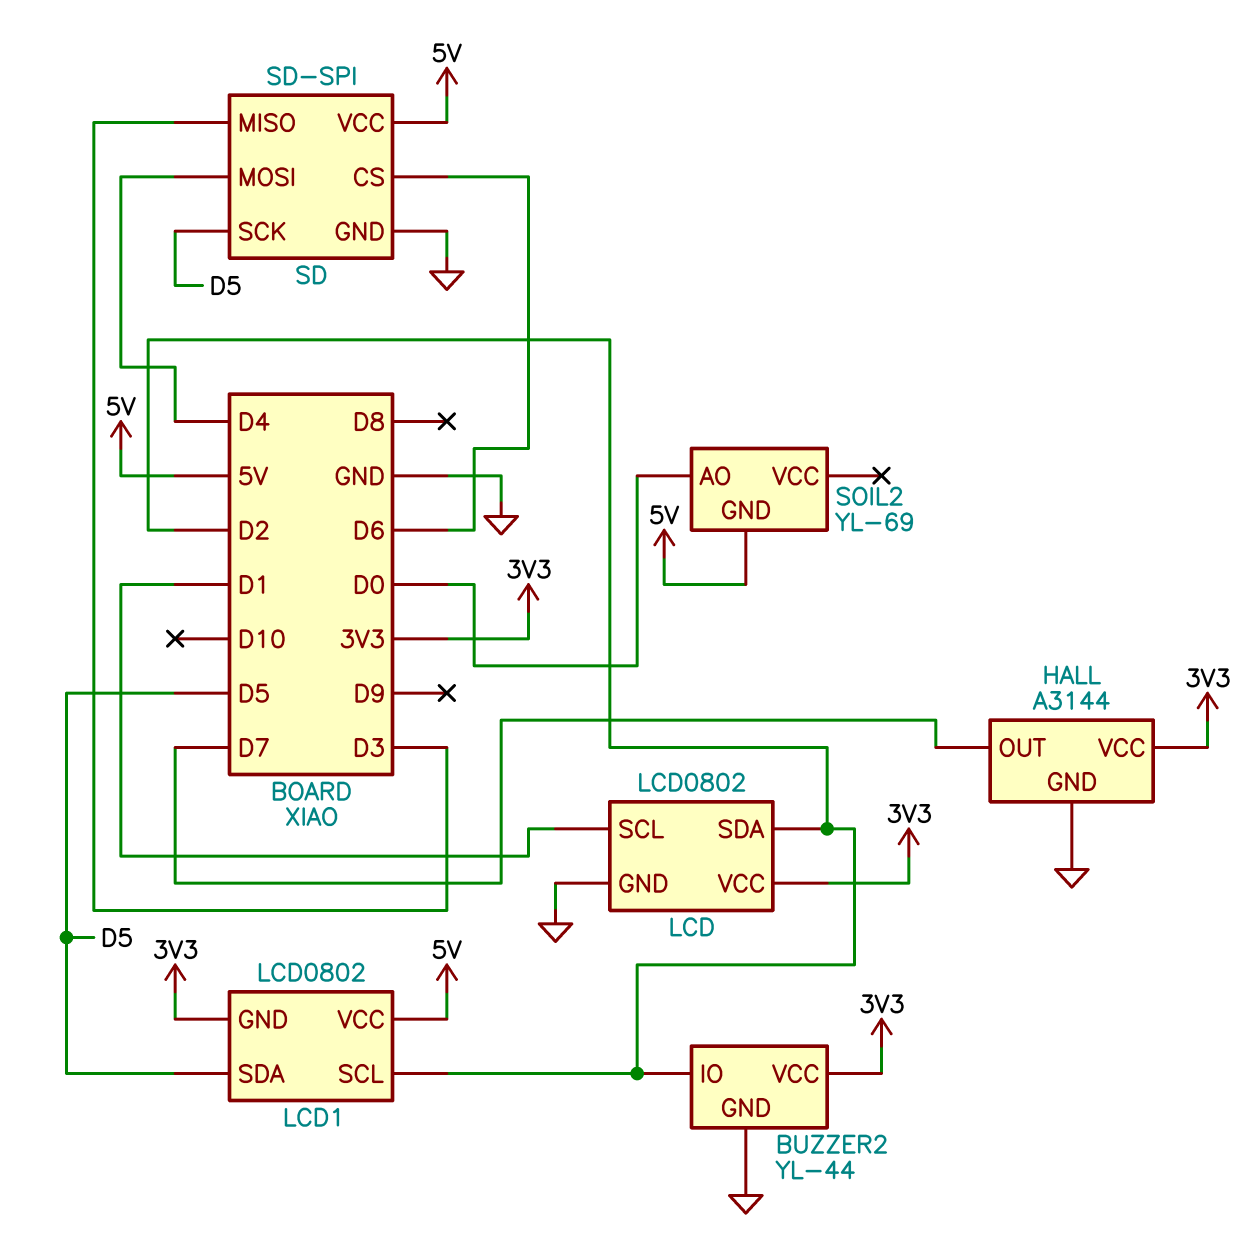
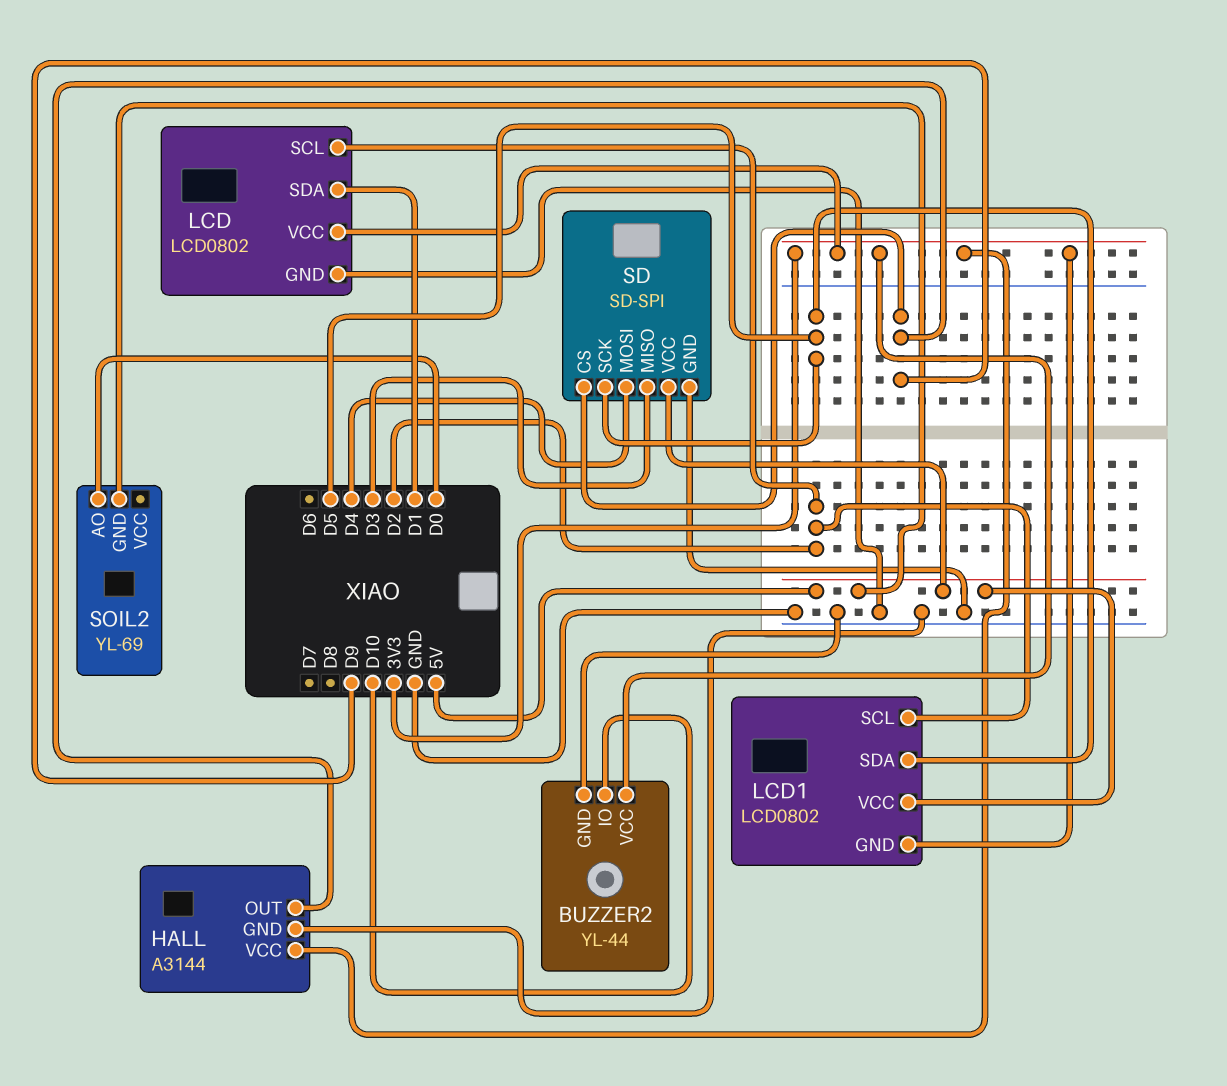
BUZZER2 pin IO: D2 -> D10
HALL pin OUT: D7 -> D9
LCD pin SCL: D1 -> D2
LCD pin SDA: D2 -> D1
SD pin CS: D6 -> D9

